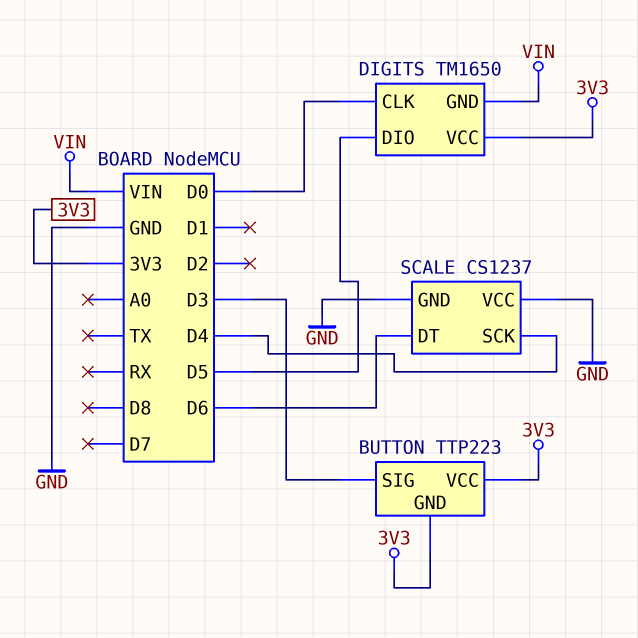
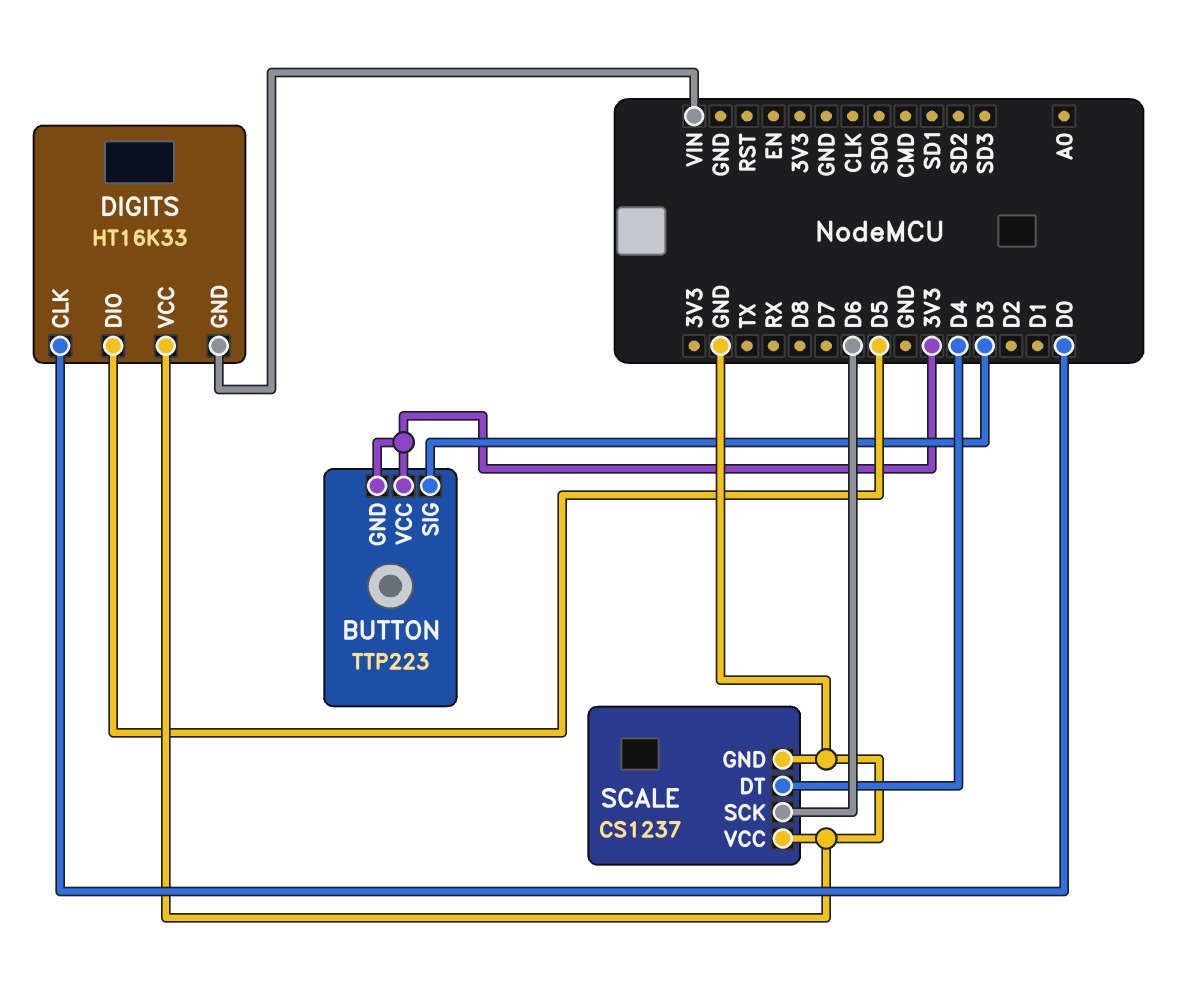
DIGITS: TM1650 -> HT16K33
DIGITS pin VCC: 3V3 -> GND
SCALE pin DT: D6 -> D4
SCALE pin SCK: D4 -> D6

